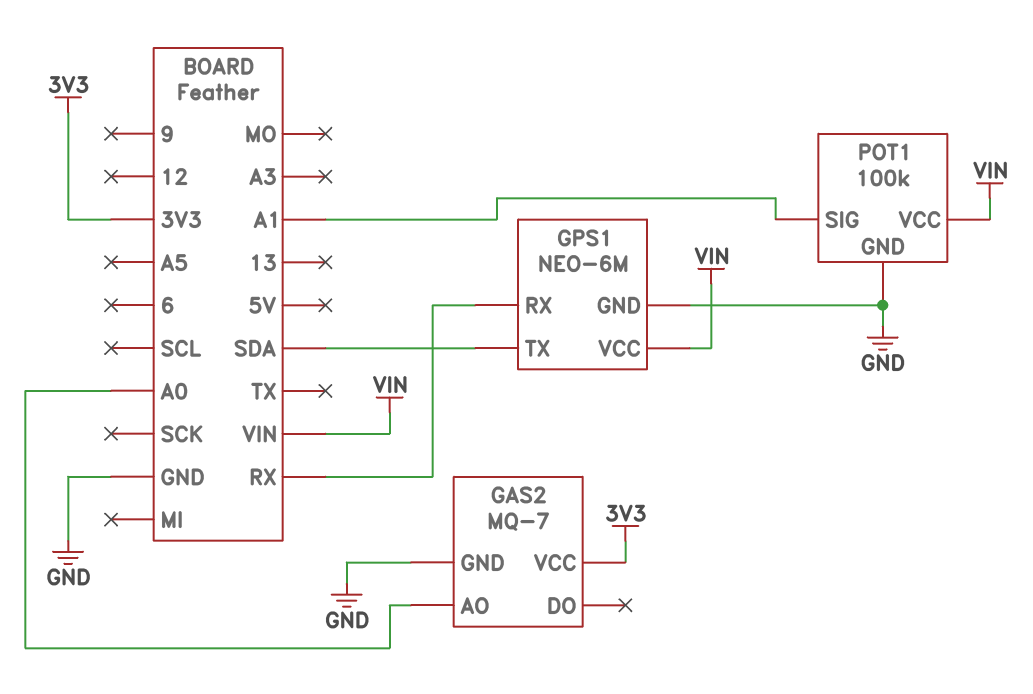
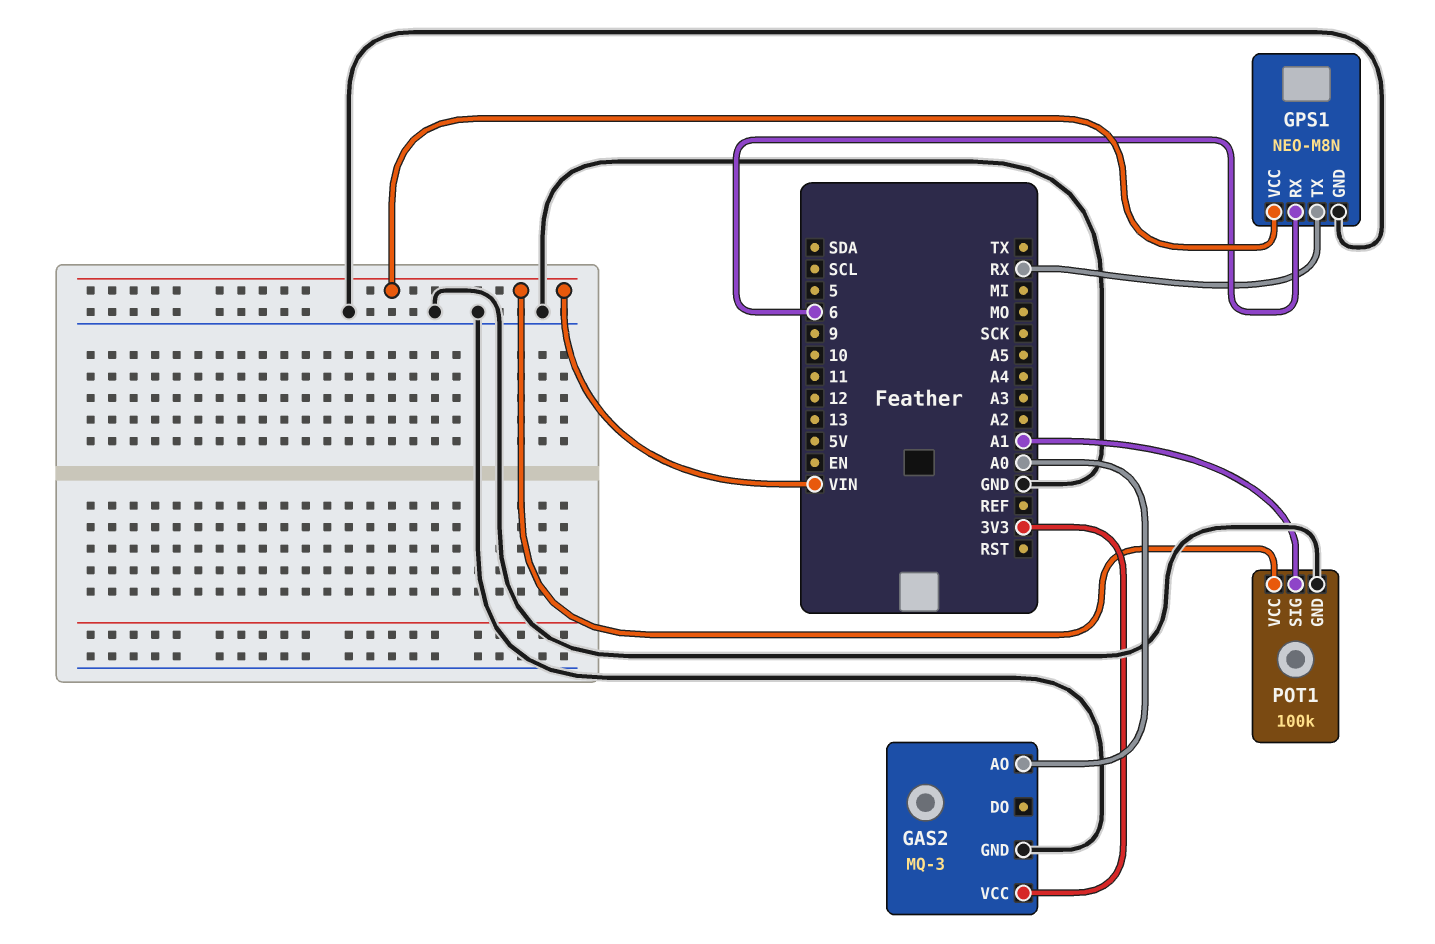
GAS2: MQ-7 -> MQ-3
GPS1: NEO-6M -> NEO-M8N
GPS1 pin RX: RX -> 6
GPS1 pin TX: SDA -> RX

